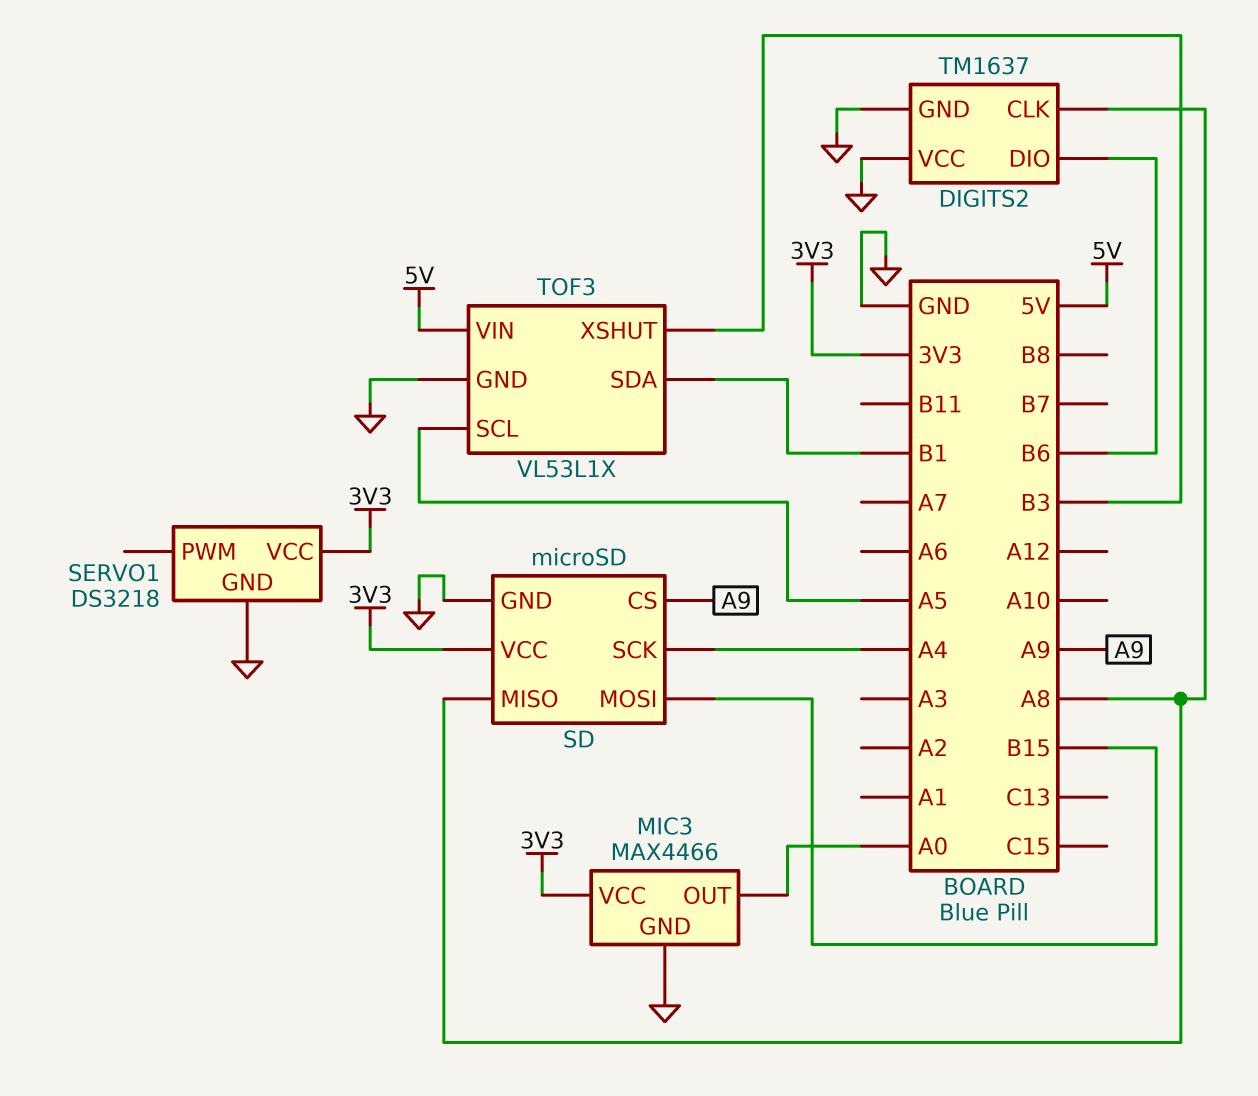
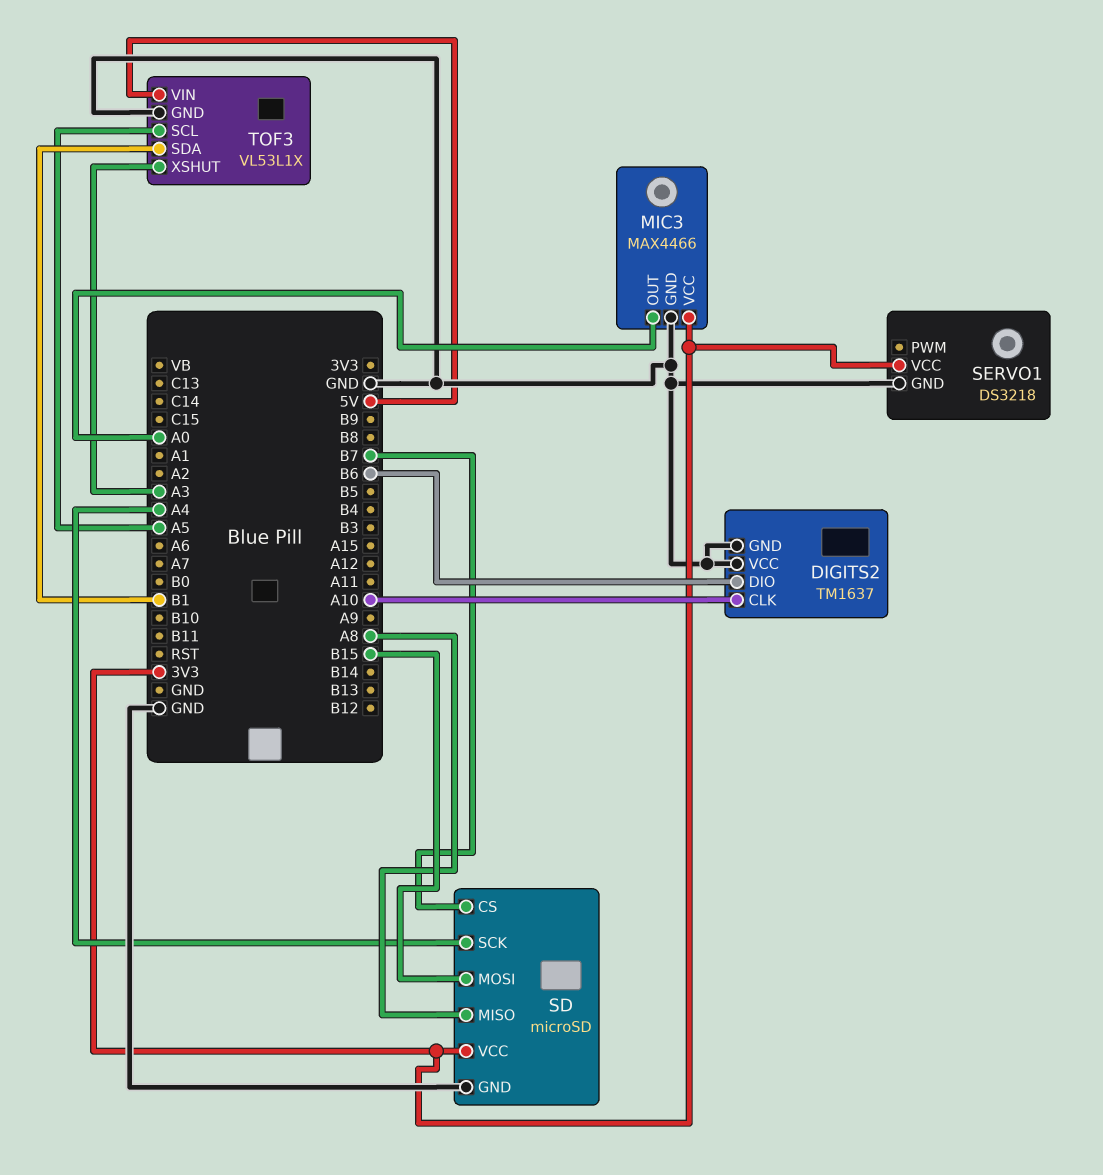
DIGITS2 pin CLK: A8 -> A10
SD pin CS: A9 -> B7
TOF3 pin XSHUT: B3 -> A3

